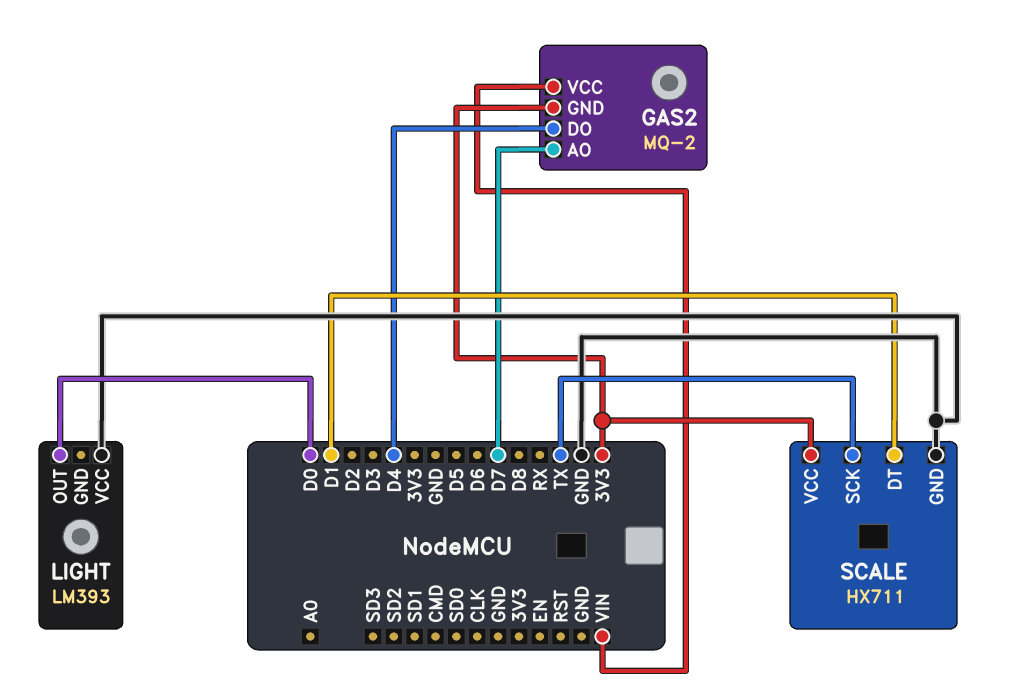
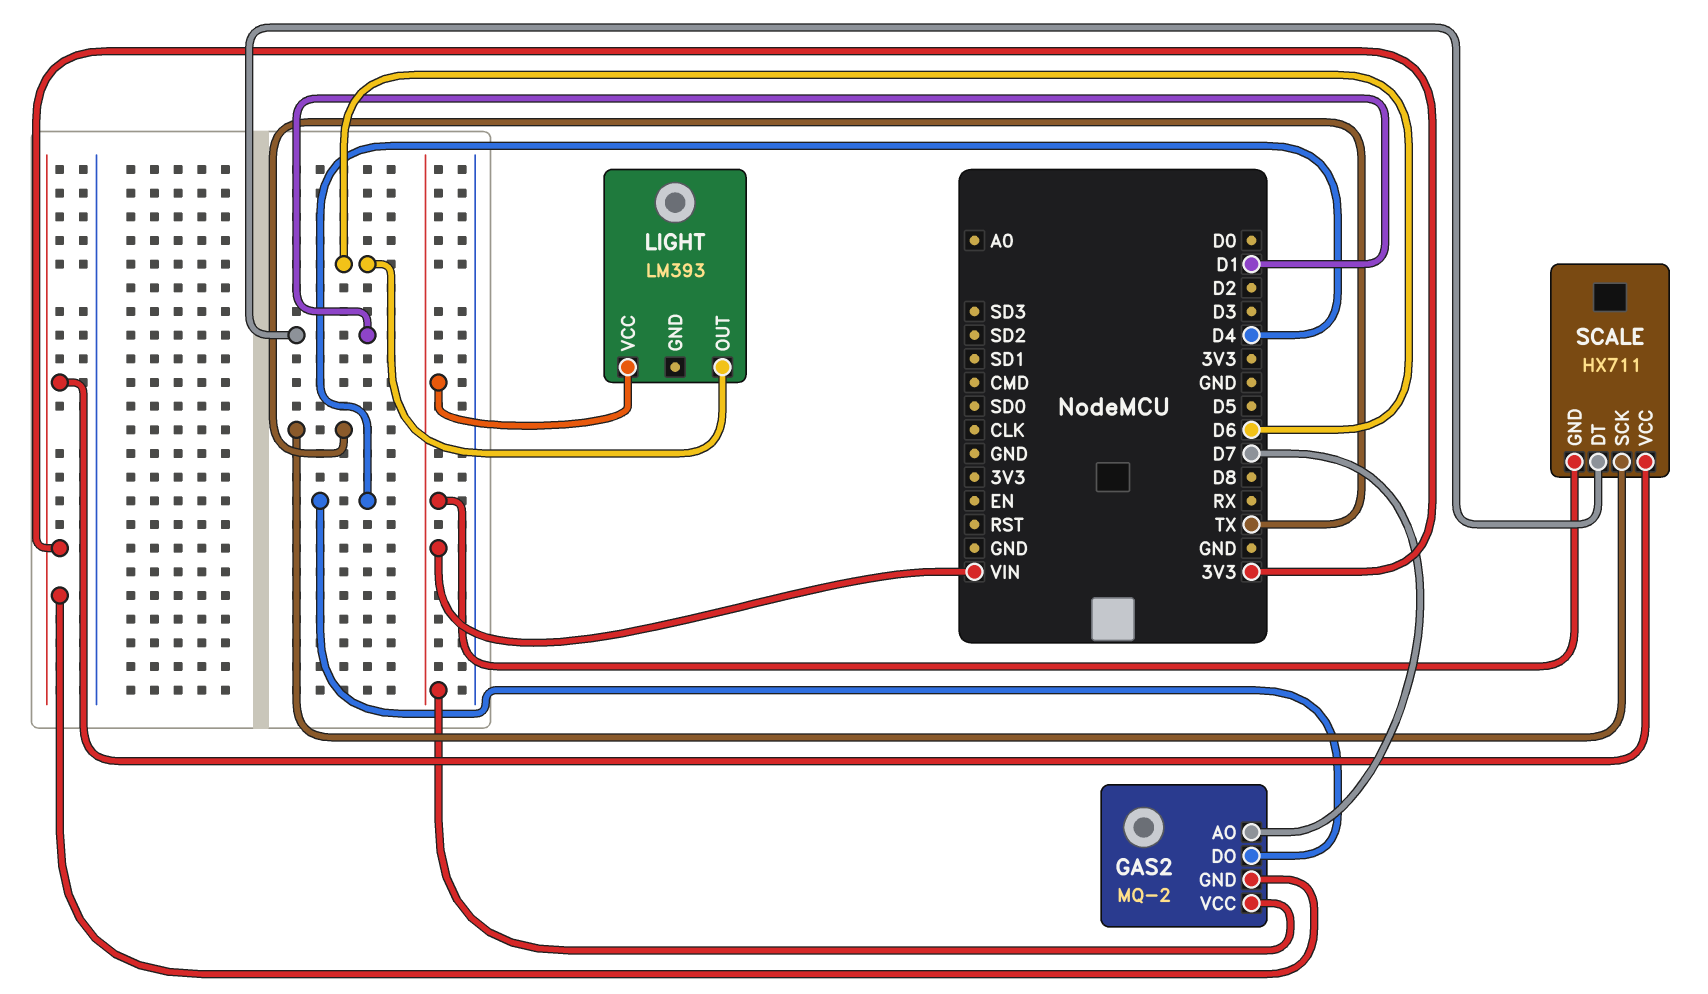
LIGHT pin OUT: D0 -> D6
LIGHT pin VCC: GND -> VIN
SCALE pin GND: GND -> VIN

